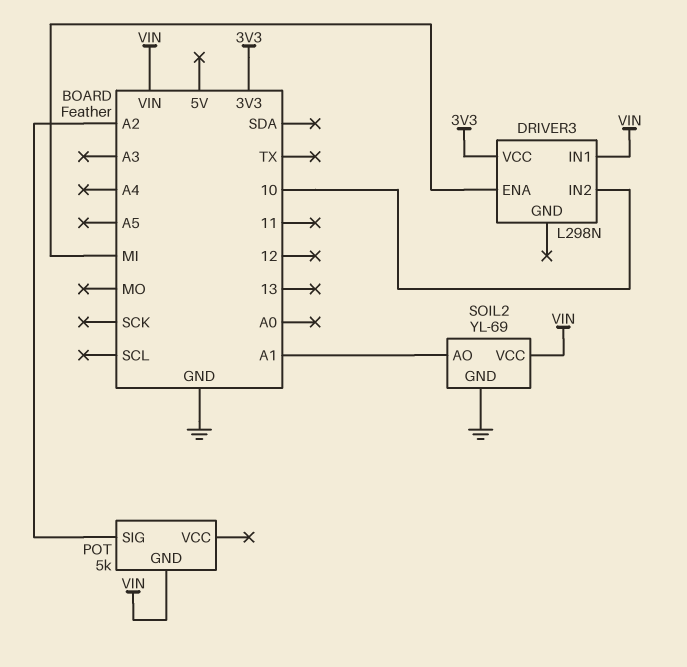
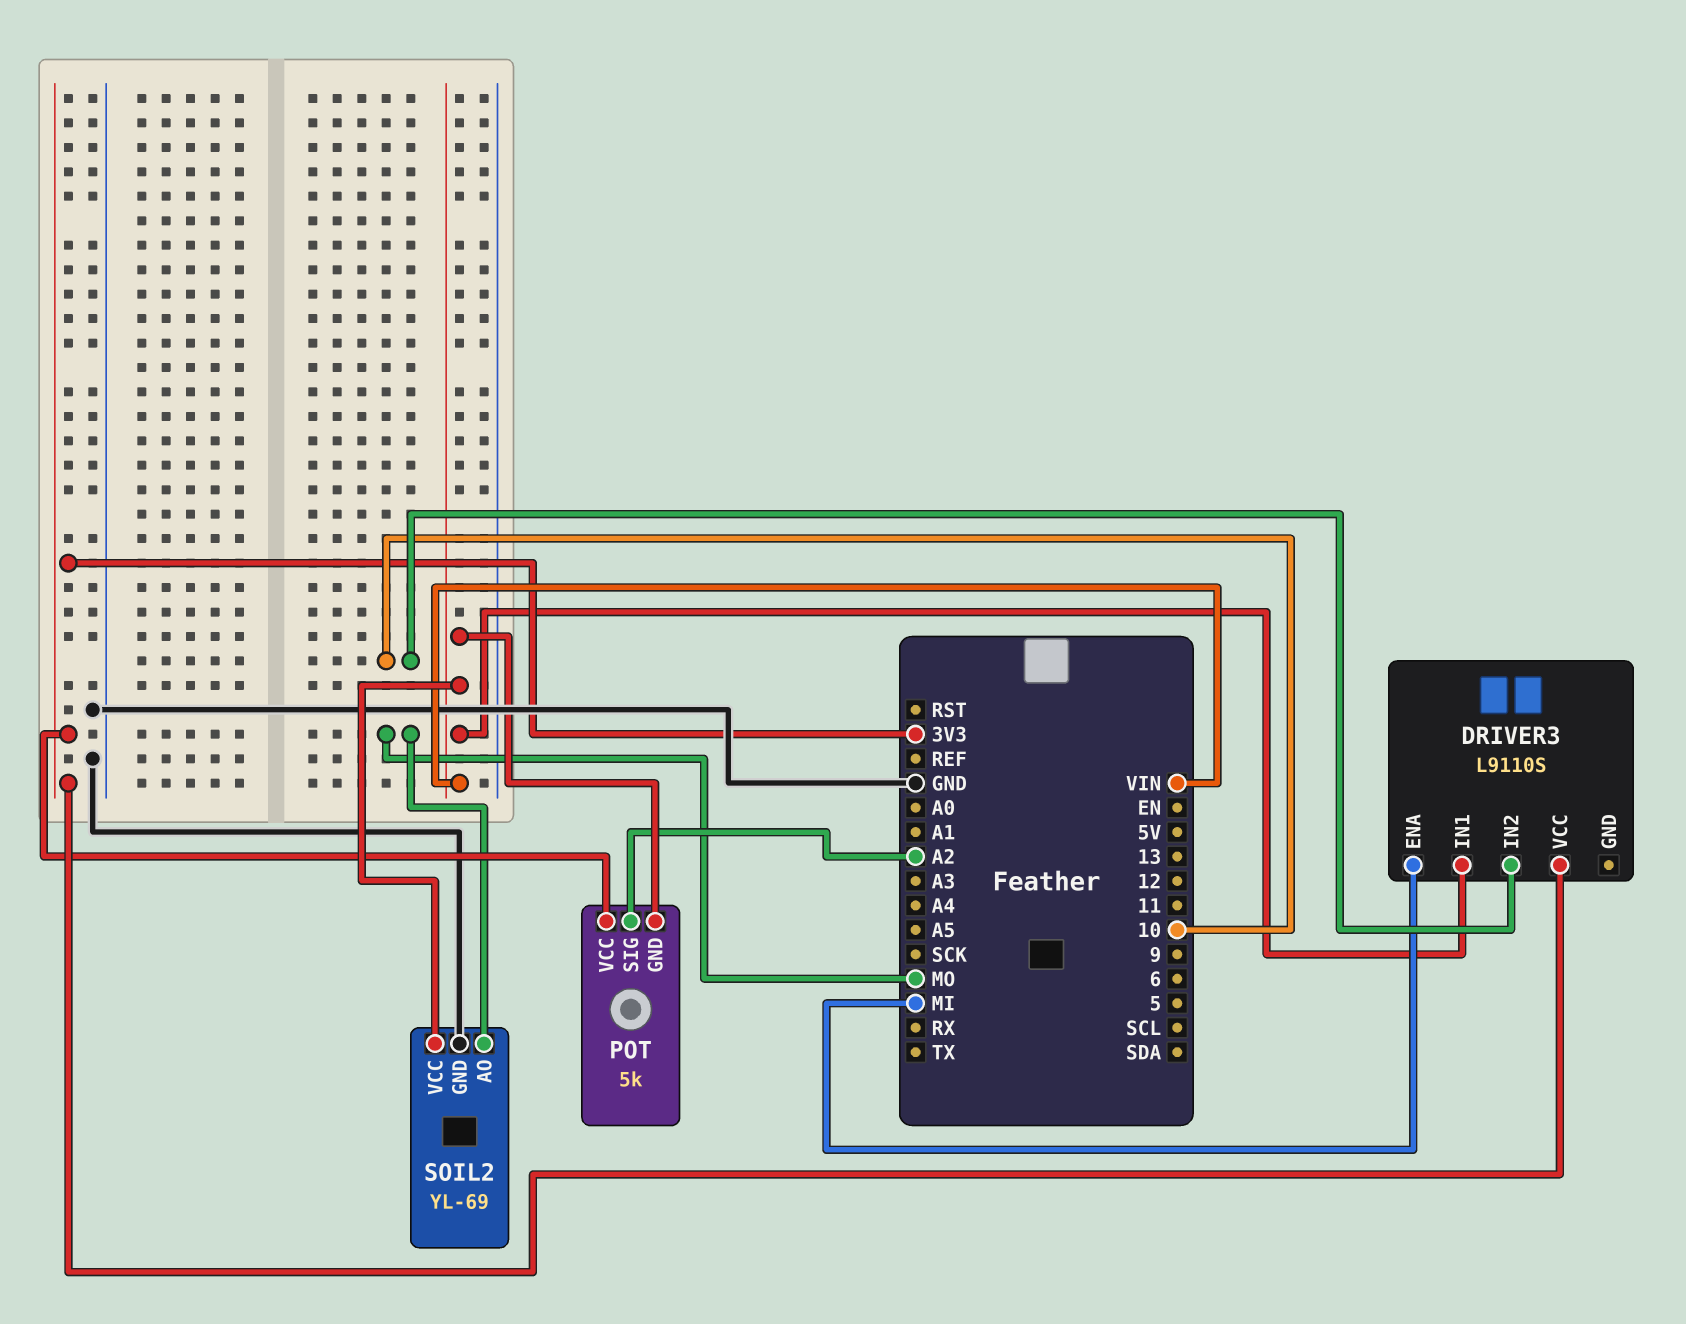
DRIVER3: L298N -> L9110S
POT pin VCC: none -> 3V3
SOIL2 pin AO: A1 -> MO

